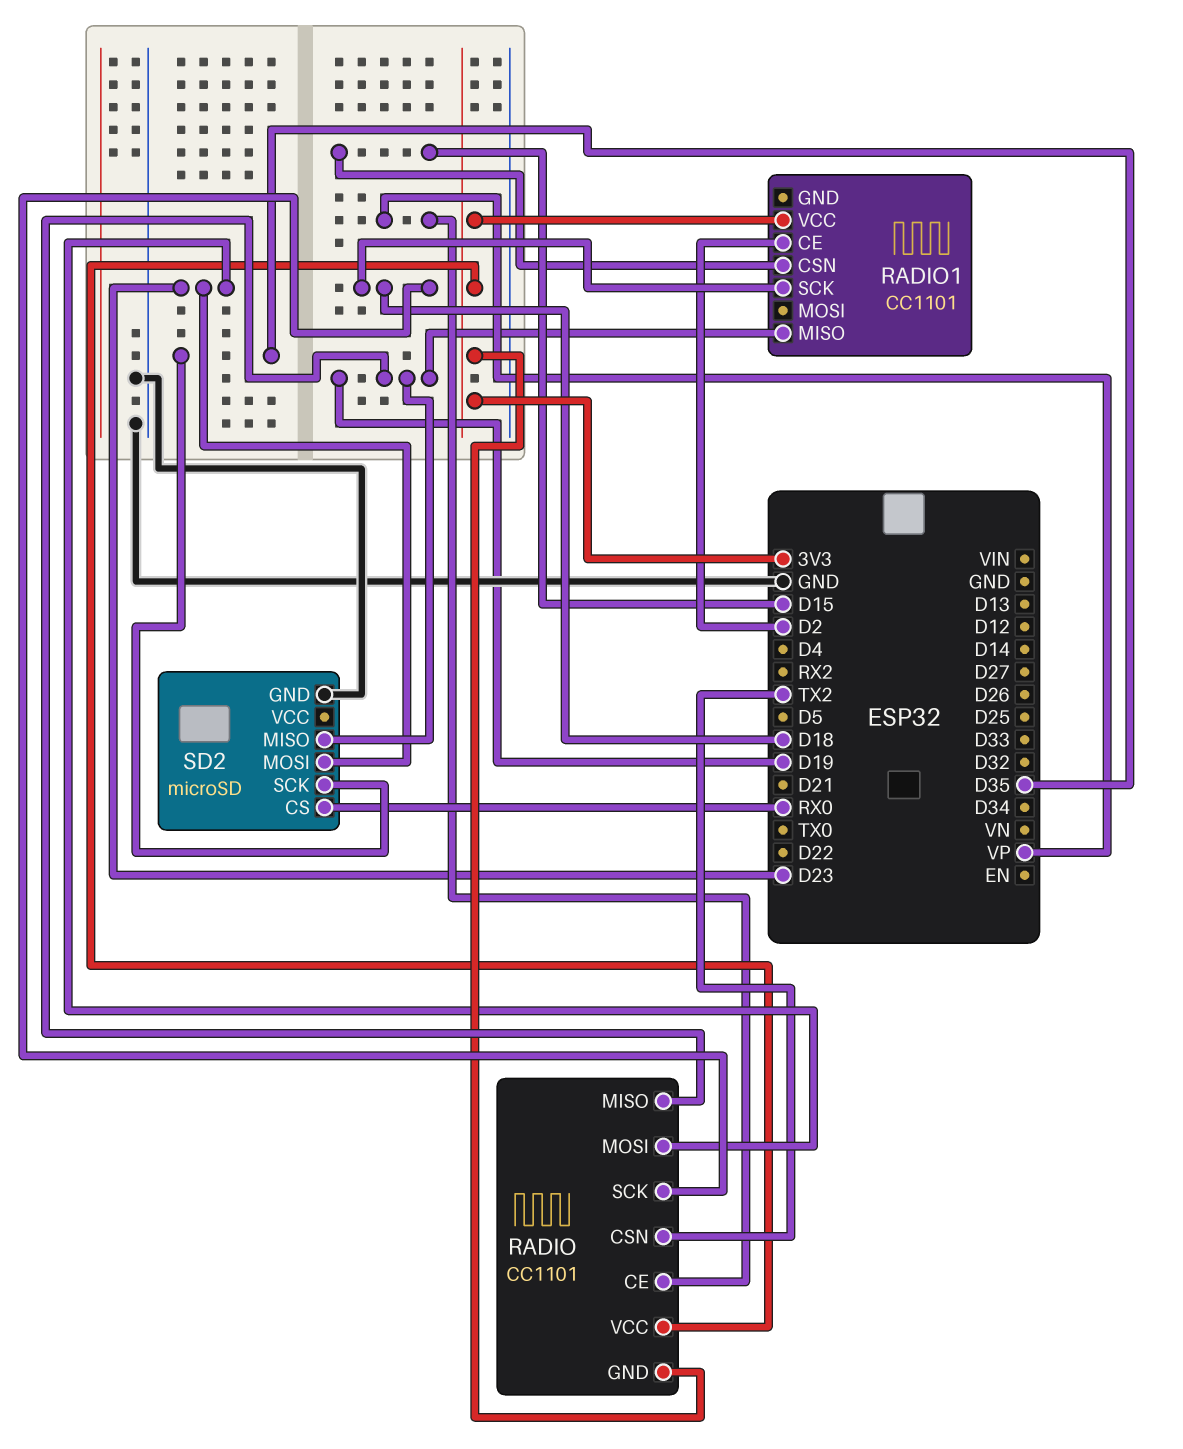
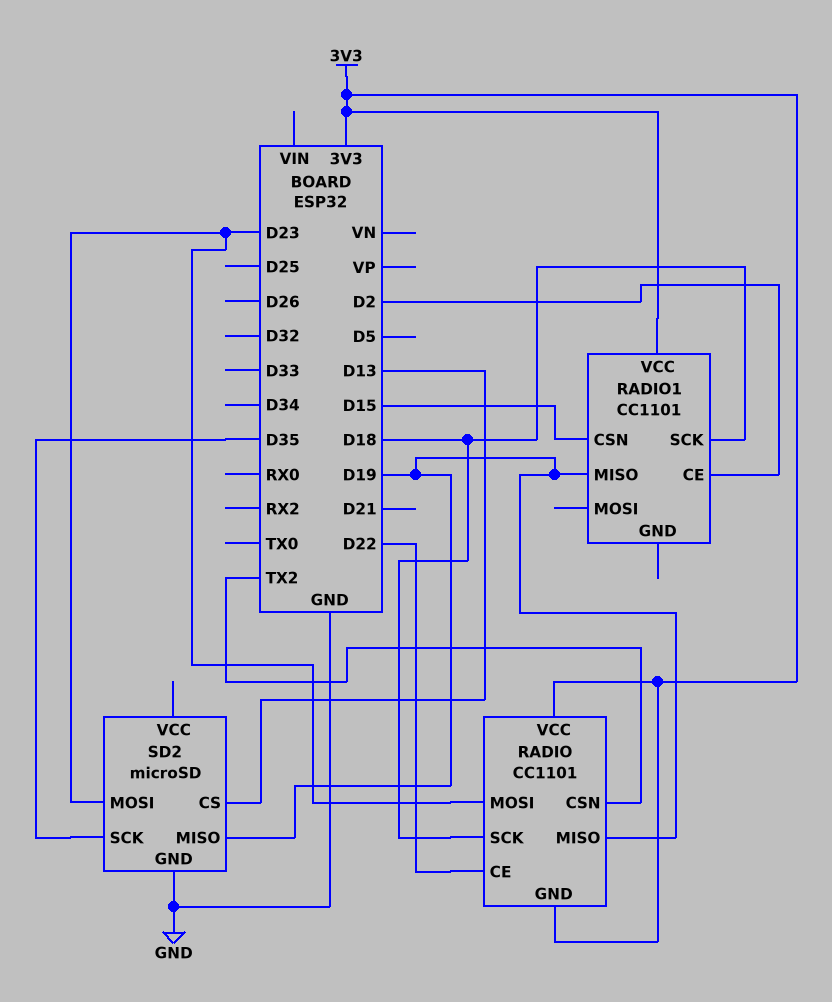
RADIO pin CE: VP -> D22
SD2 pin CS: RX0 -> D13

